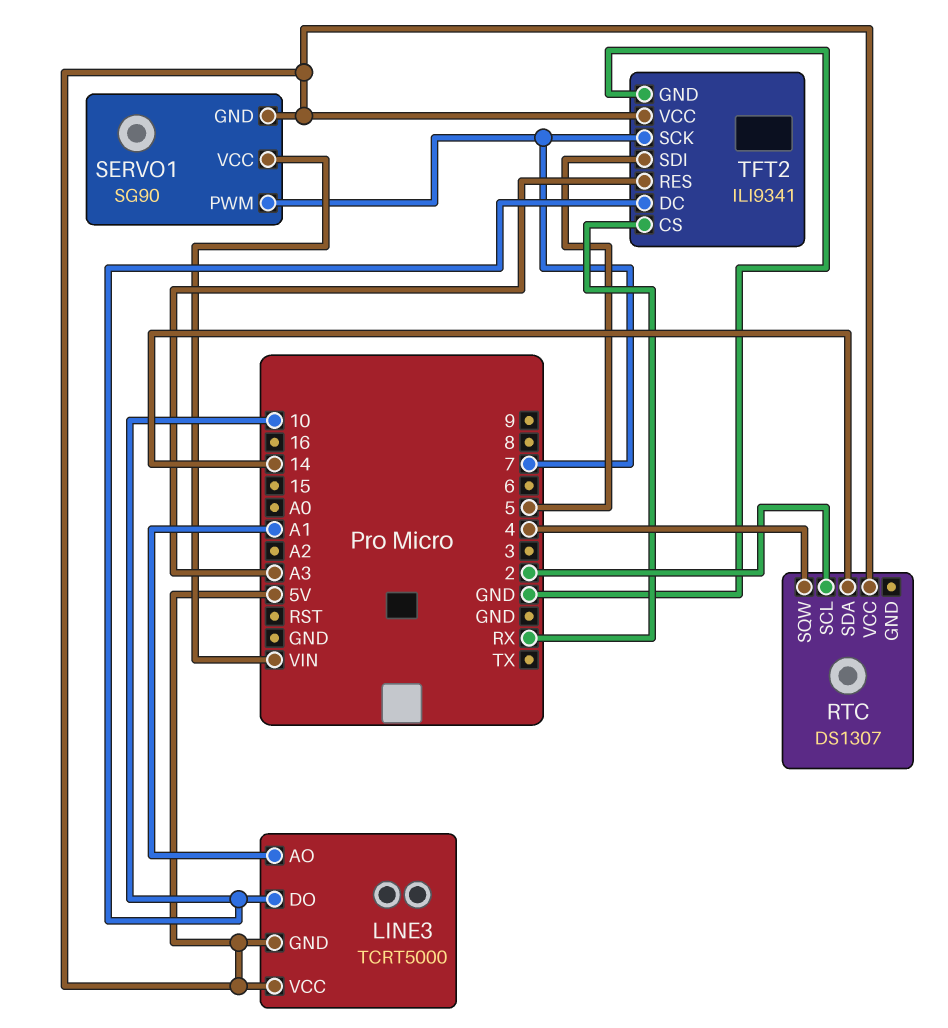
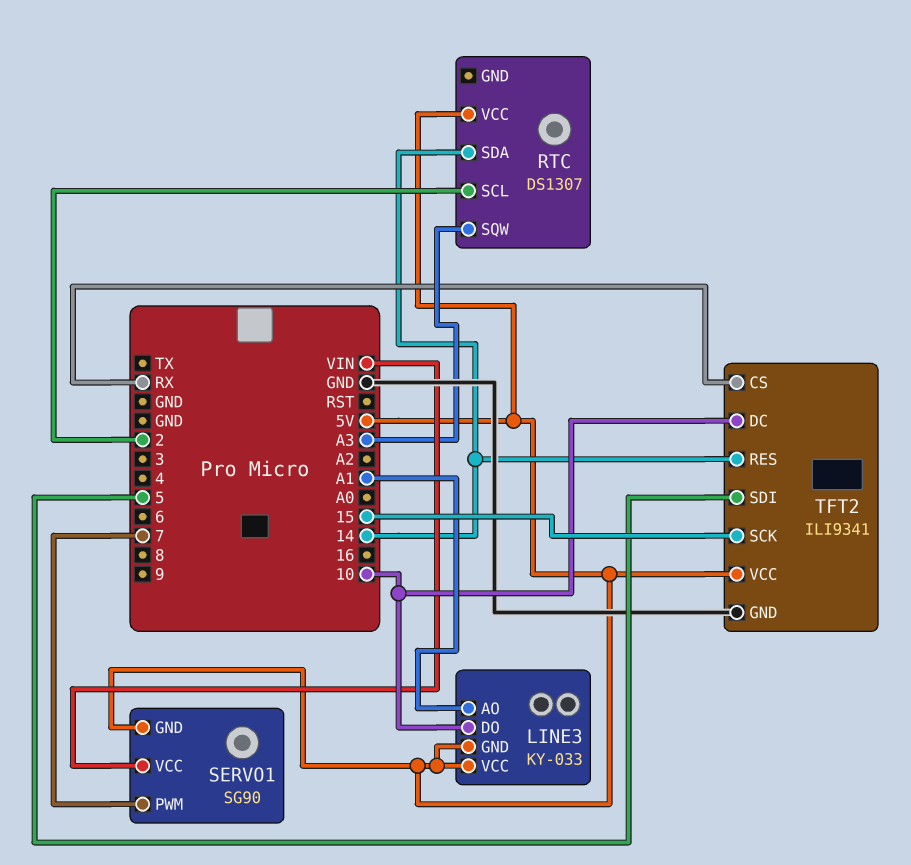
LINE3: TCRT5000 -> KY-033
RTC pin SQW: 4 -> A3
TFT2 pin RES: A3 -> 14
TFT2 pin SCK: 7 -> 15

